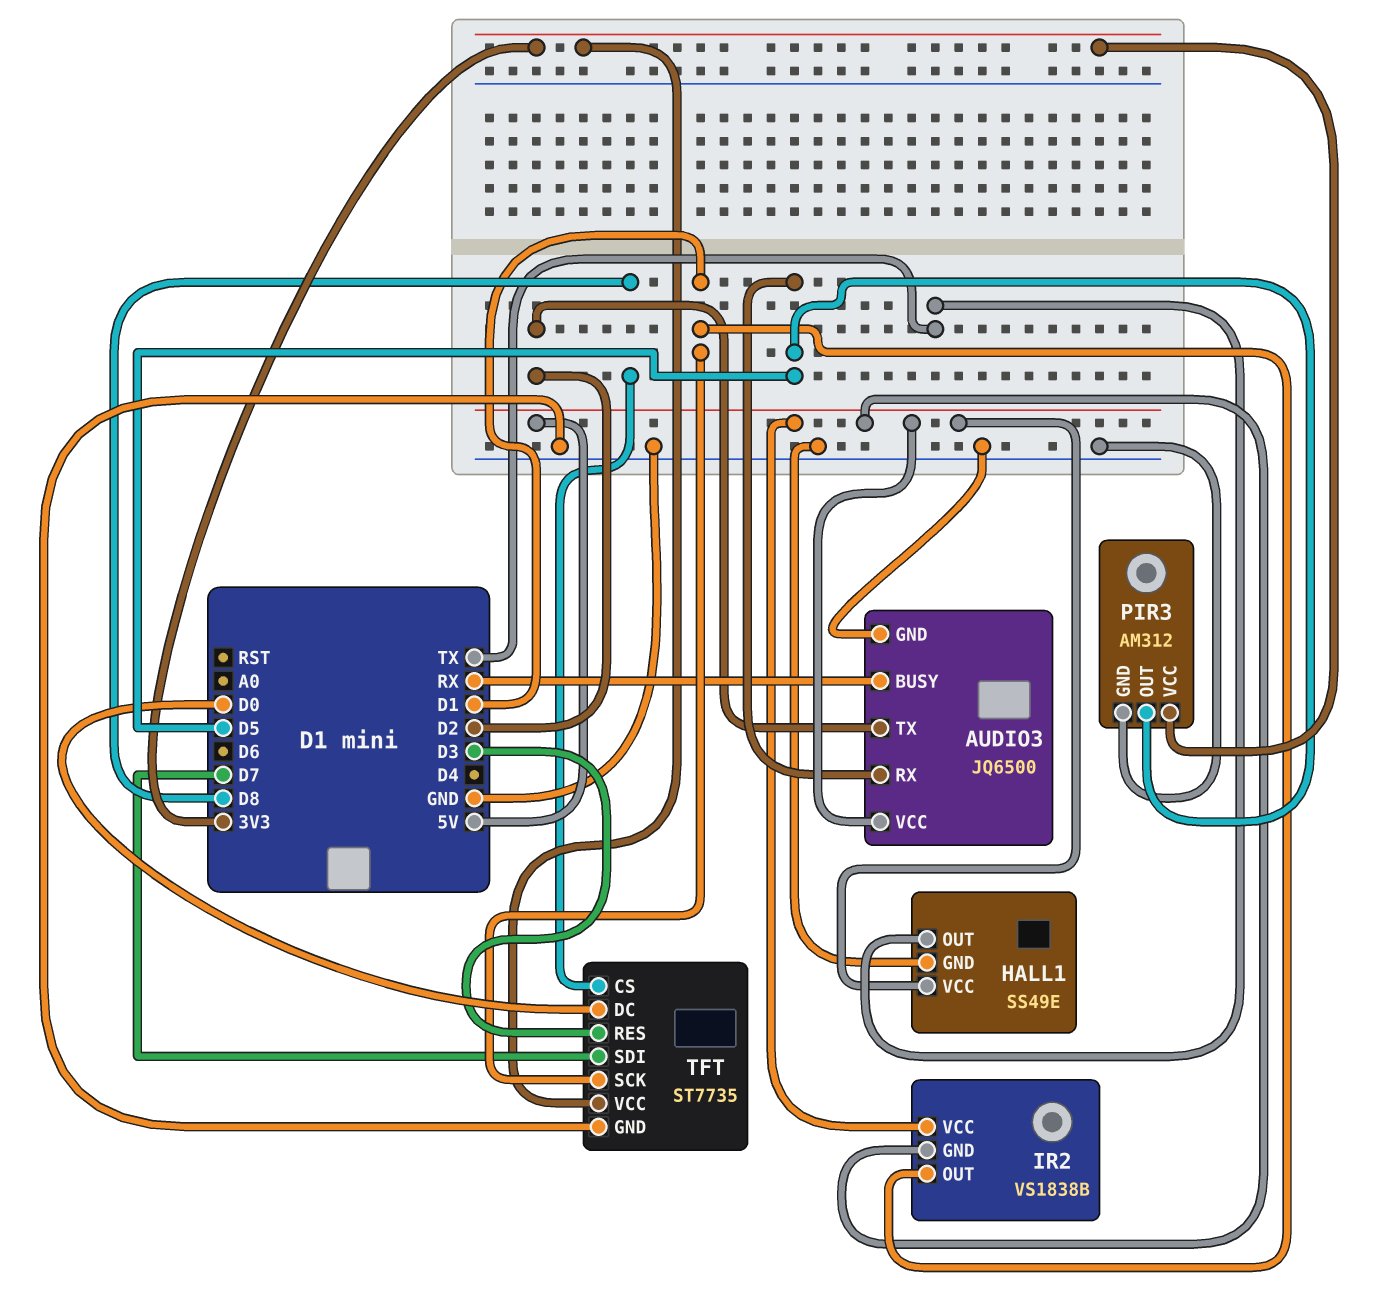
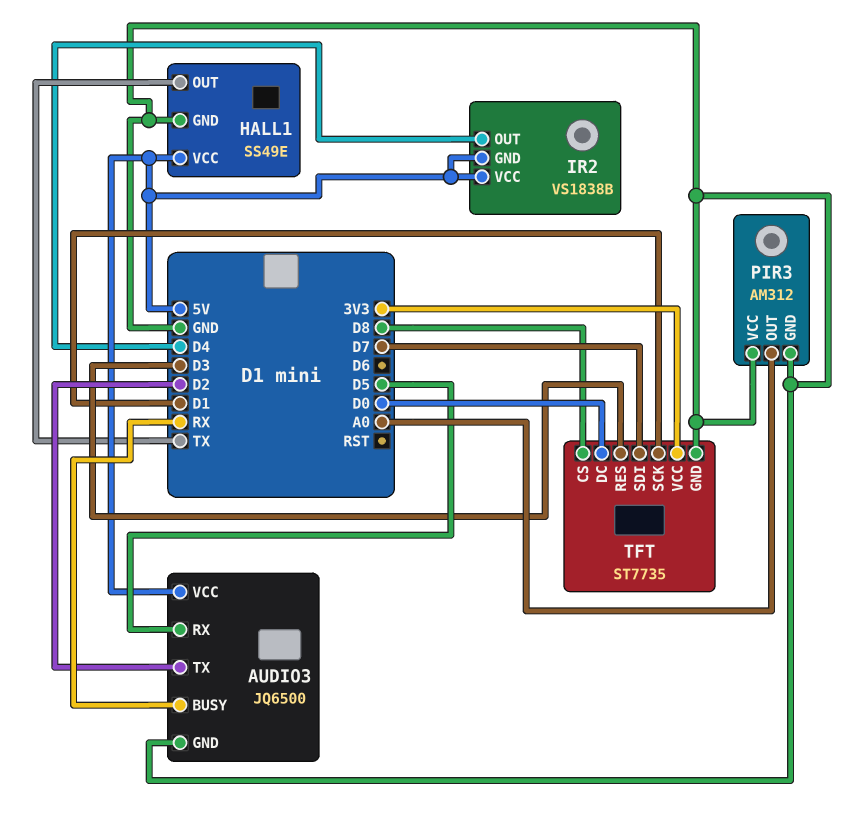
IR2 pin OUT: D1 -> D4
PIR3 pin OUT: D5 -> A0
PIR3 pin VCC: 3V3 -> GND

